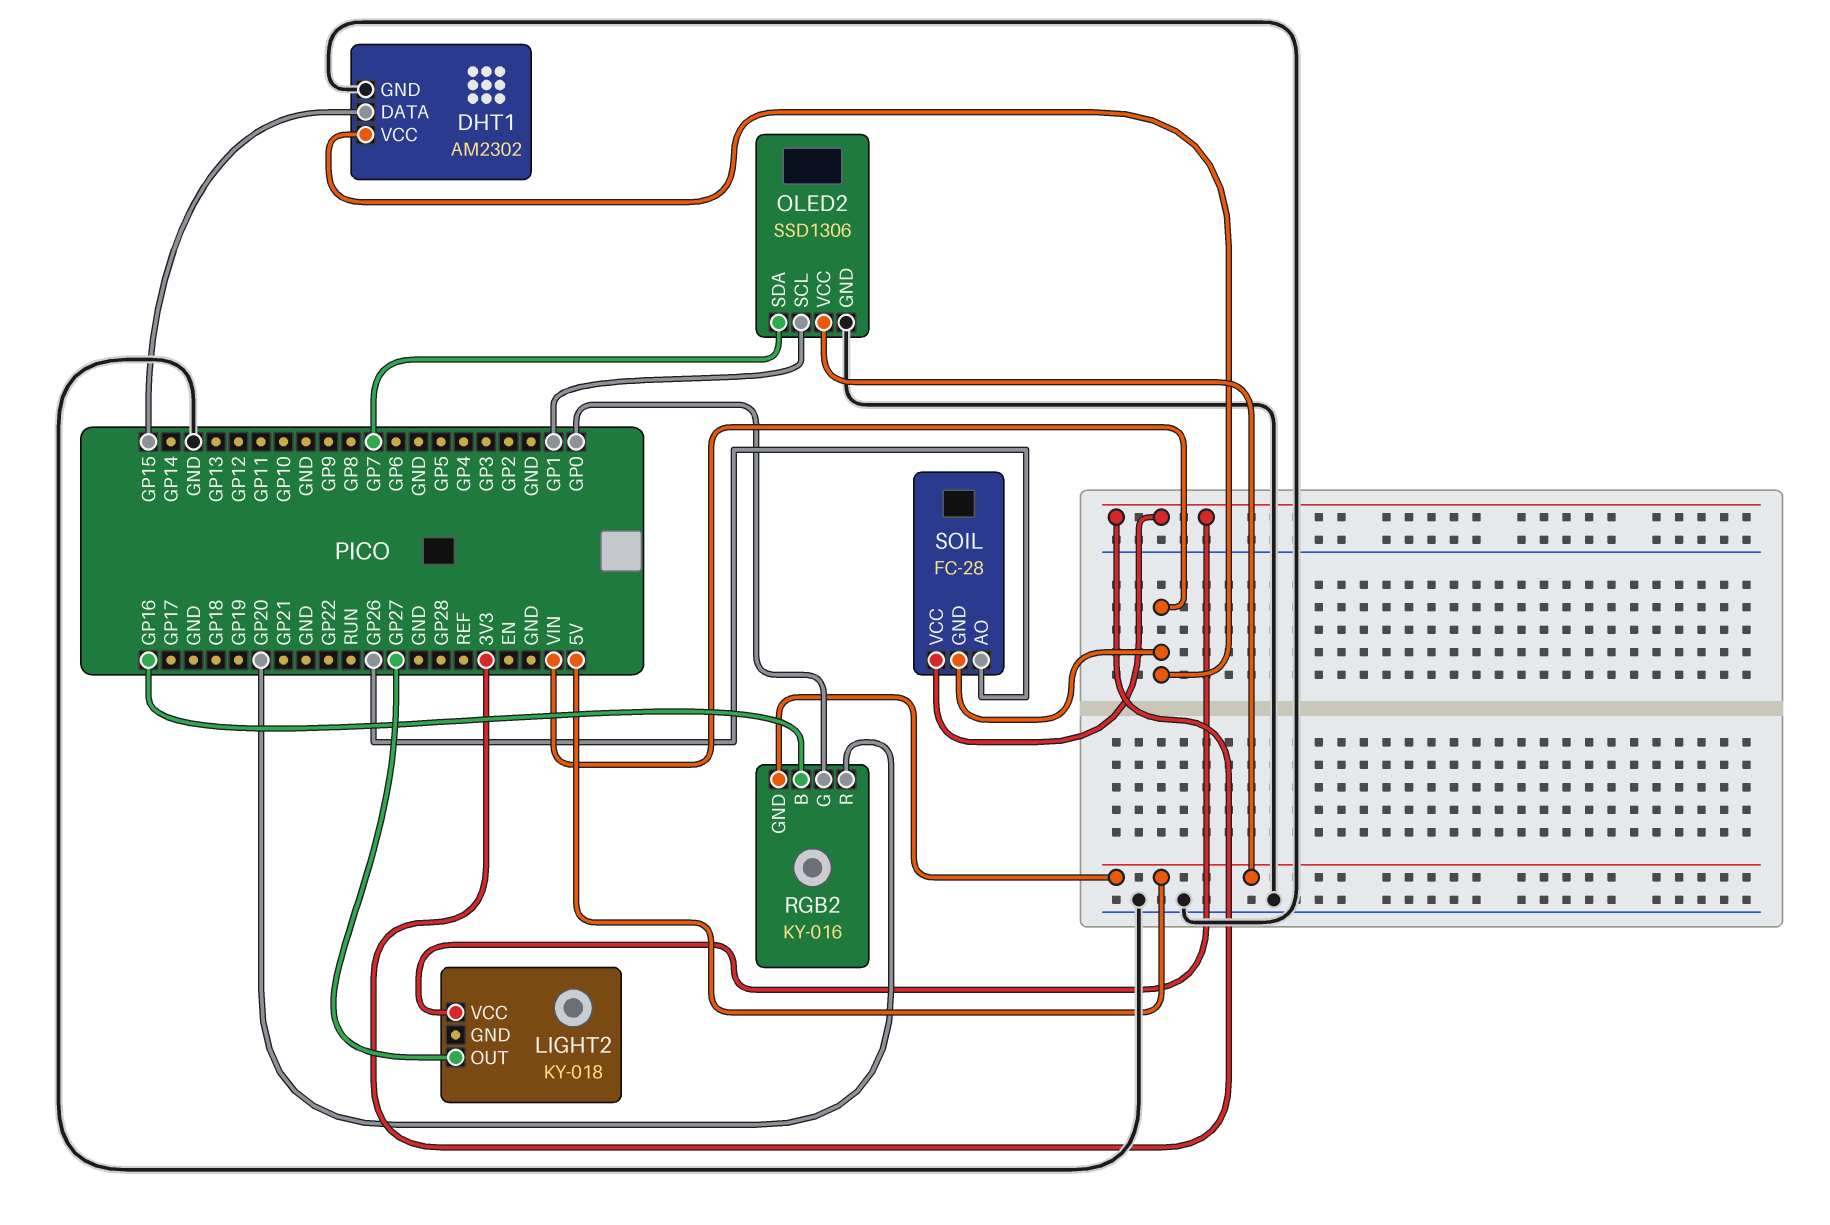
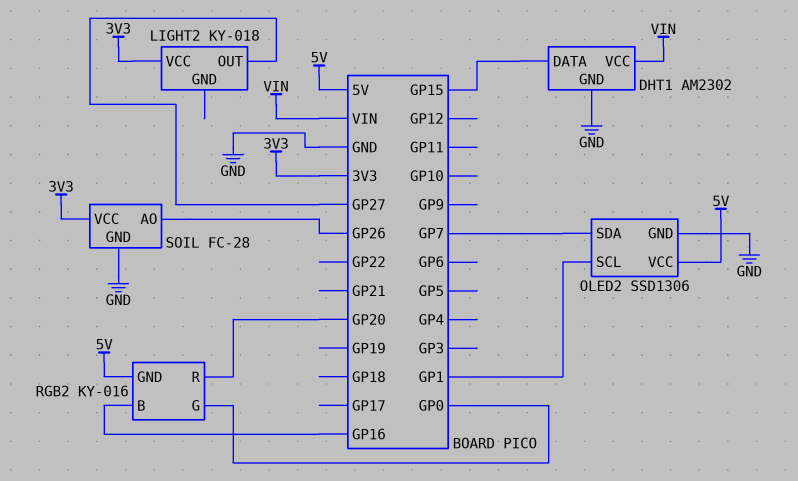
SOIL pin GND: VIN -> GND

